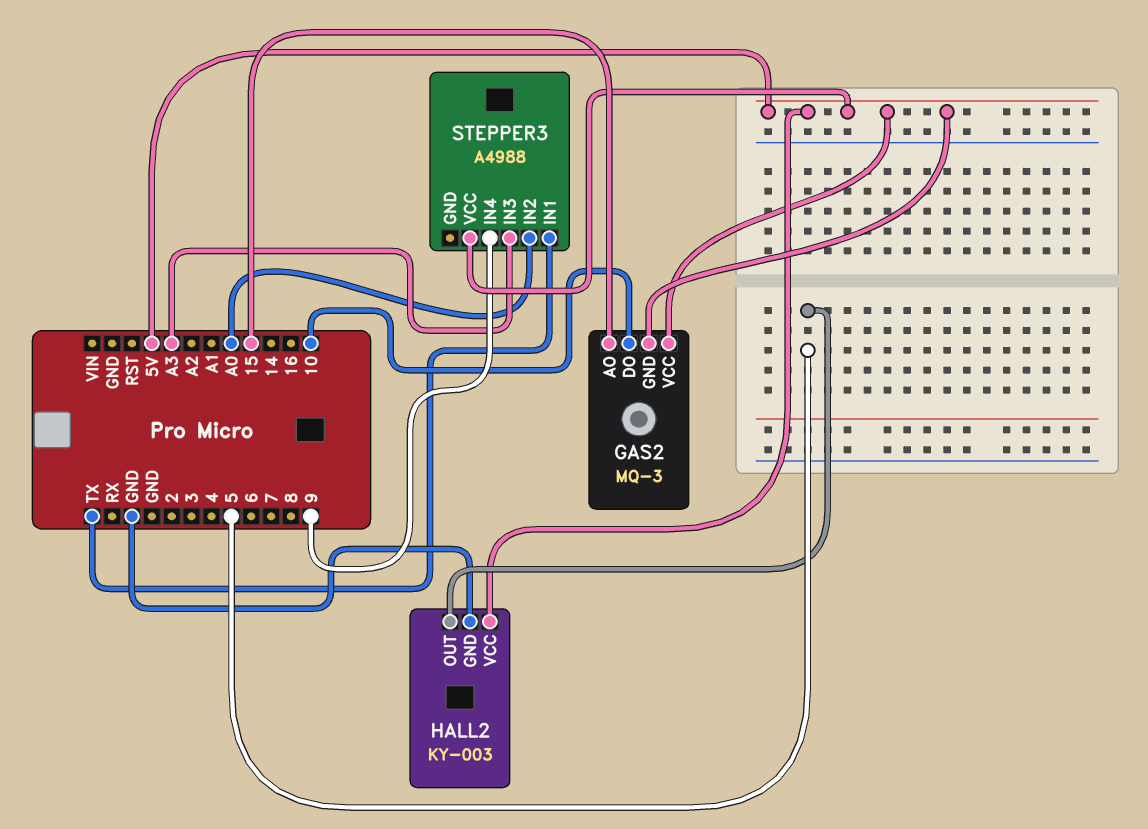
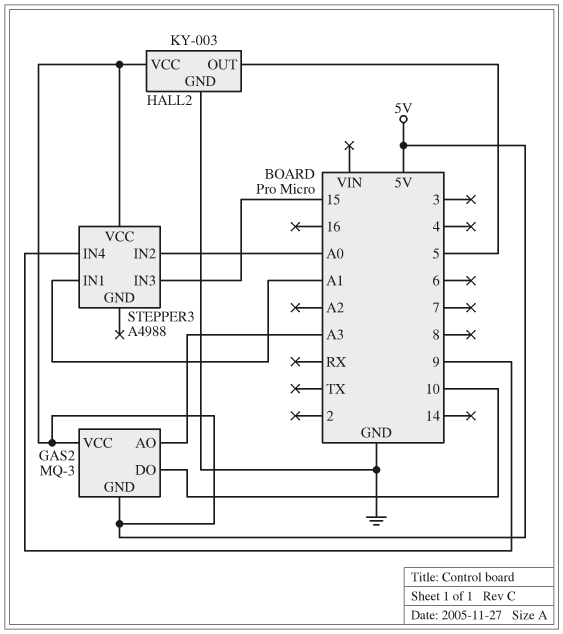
GAS2 pin AO: 15 -> A3
STEPPER3 pin IN1: TX -> A1
STEPPER3 pin IN3: A3 -> 15

